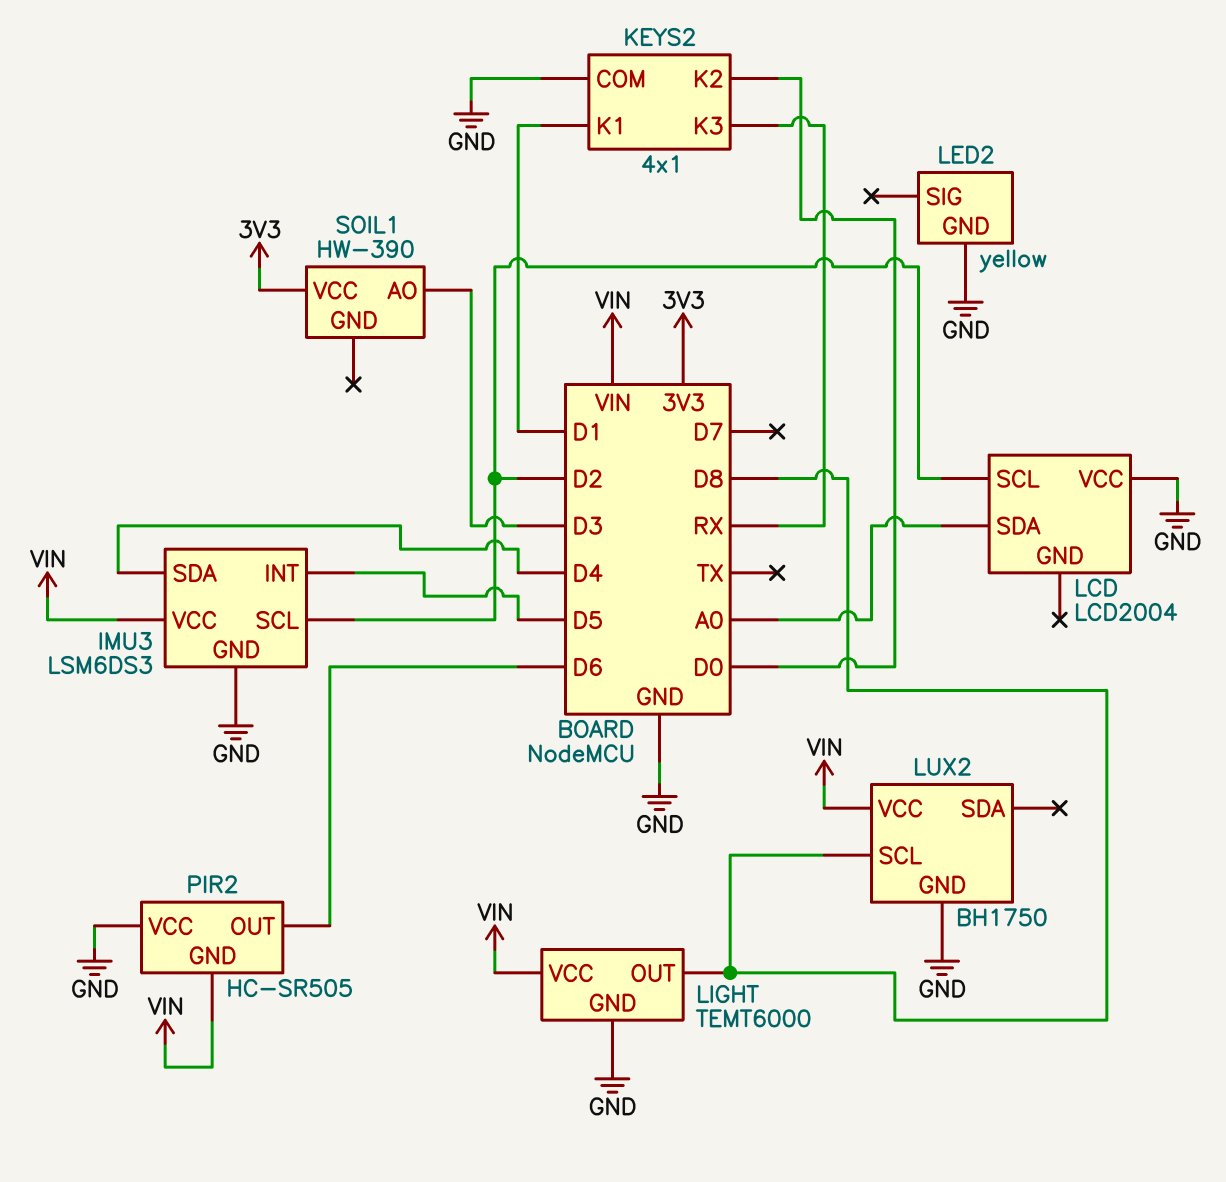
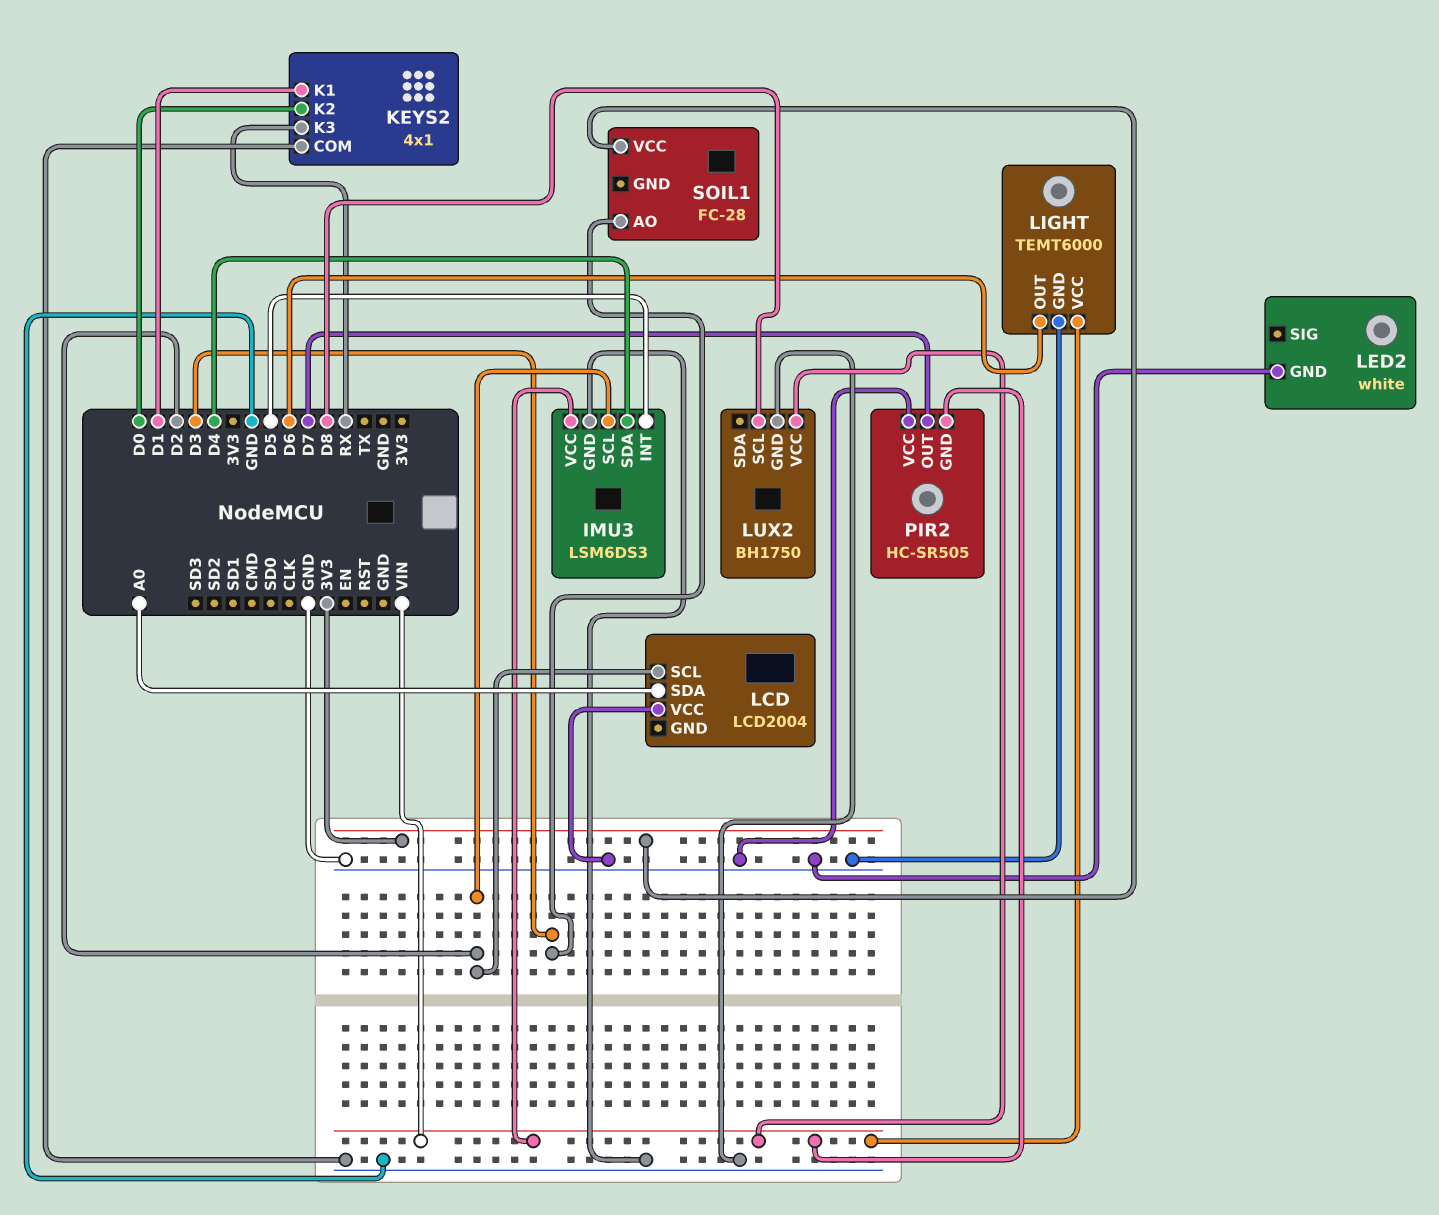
LED2: yellow -> white
LIGHT pin OUT: D8 -> D6
PIR2 pin OUT: D6 -> D7
SOIL1: HW-390 -> FC-28

